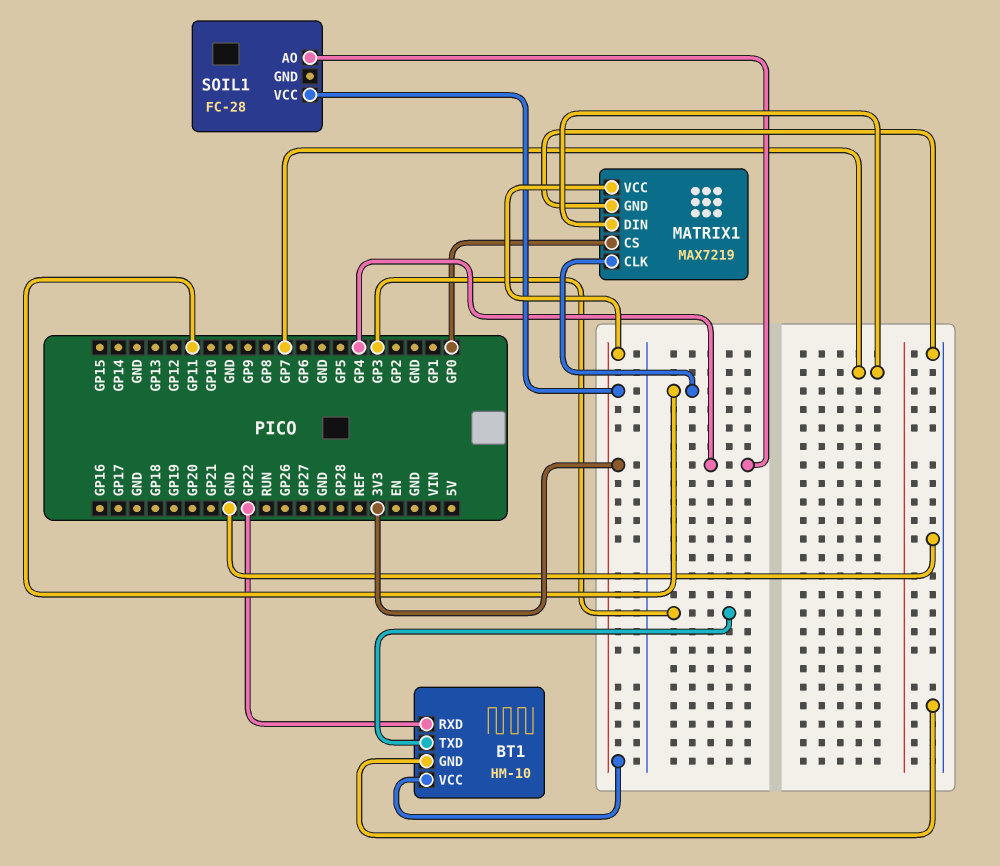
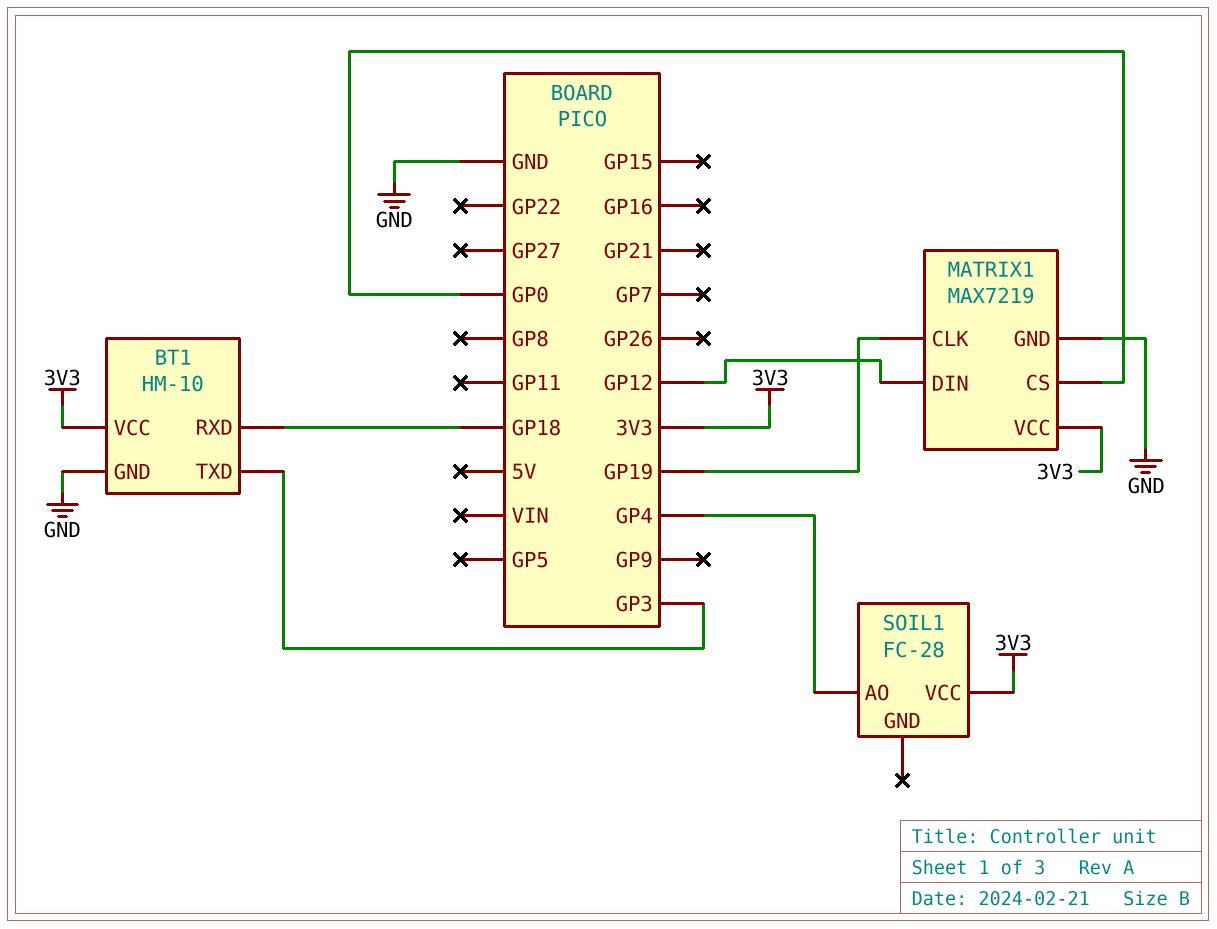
BT1 pin RXD: GP22 -> GP18
MATRIX1 pin CLK: GP11 -> GP19
MATRIX1 pin DIN: GP7 -> GP12

